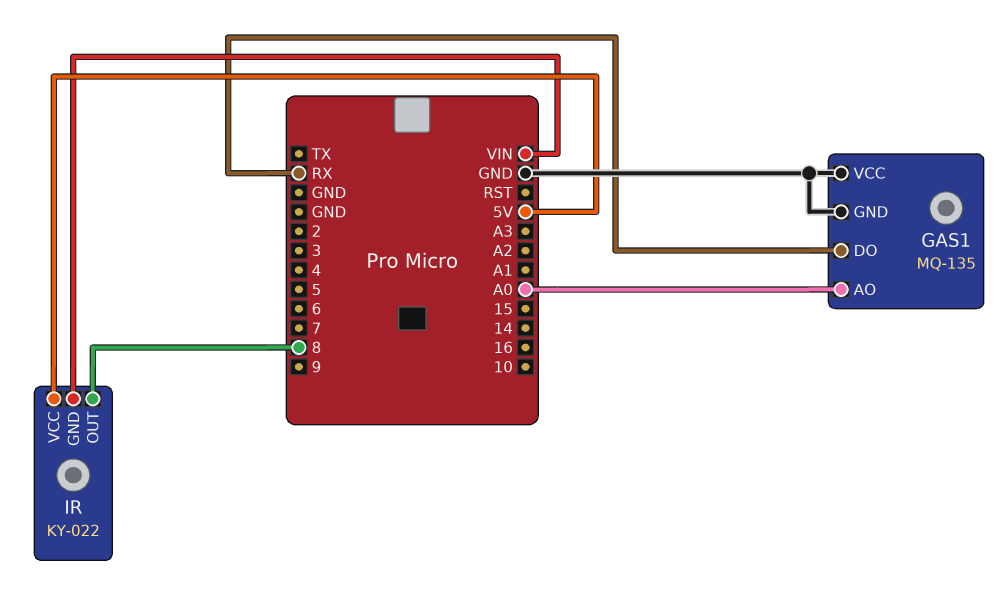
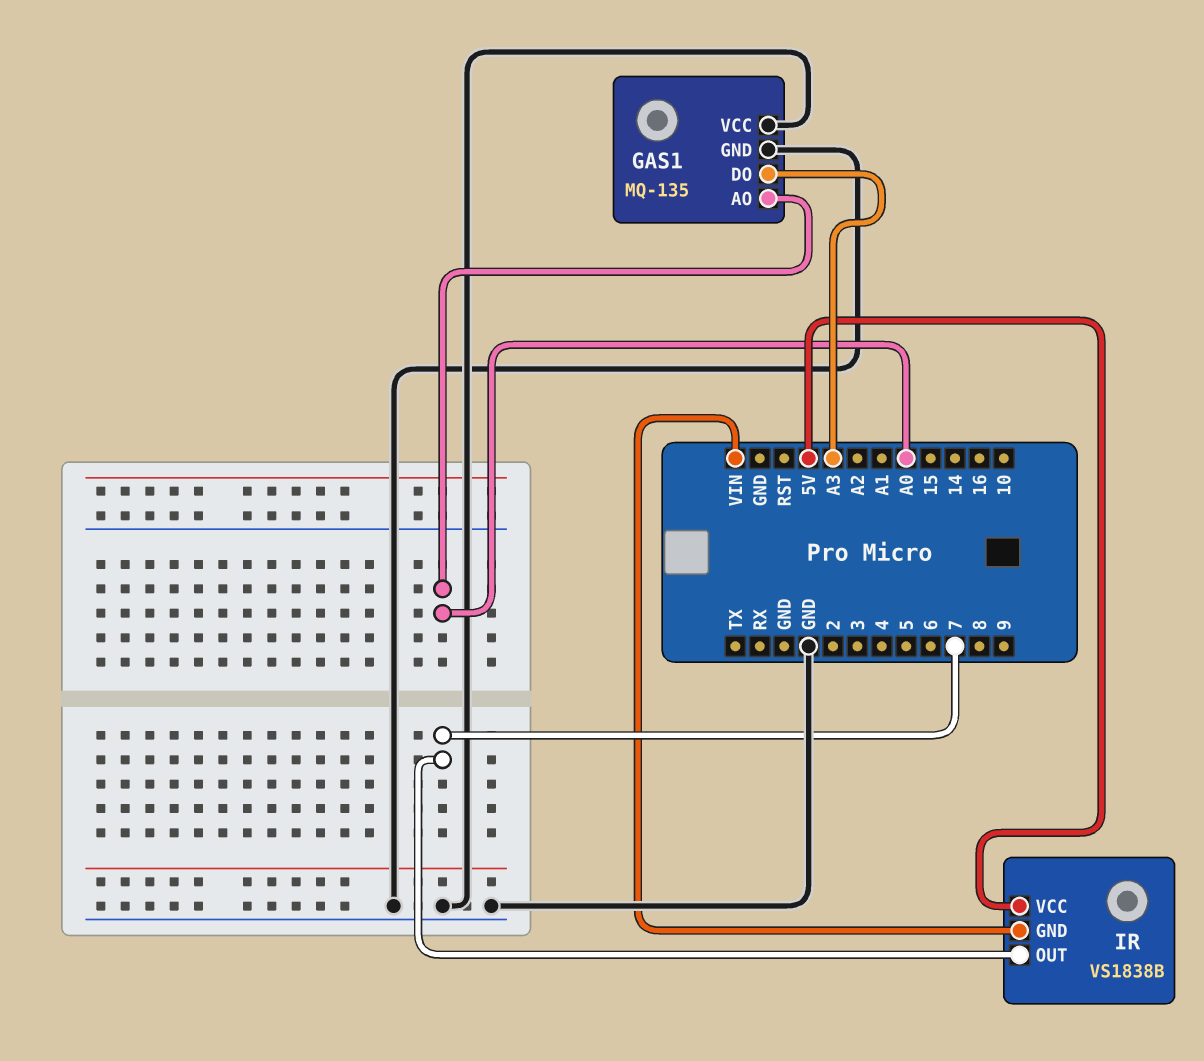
GAS1 pin DO: RX -> A3
IR: KY-022 -> VS1838B
IR pin OUT: 8 -> 7

